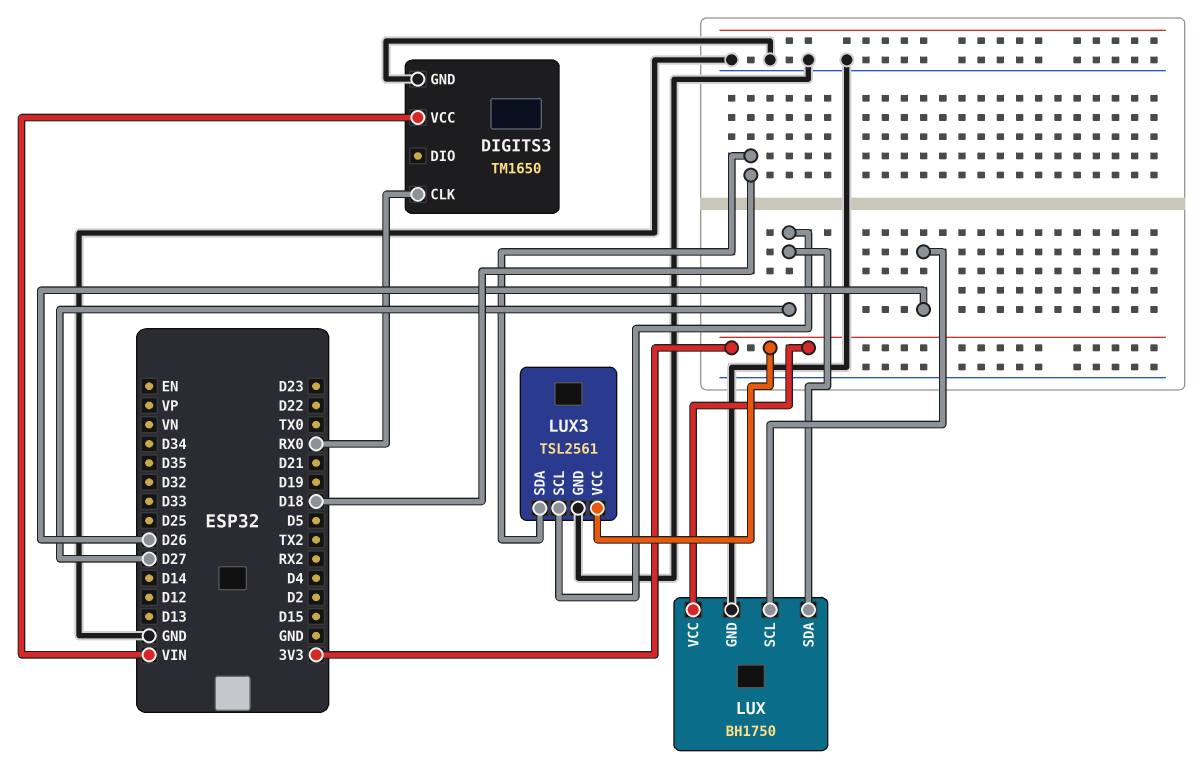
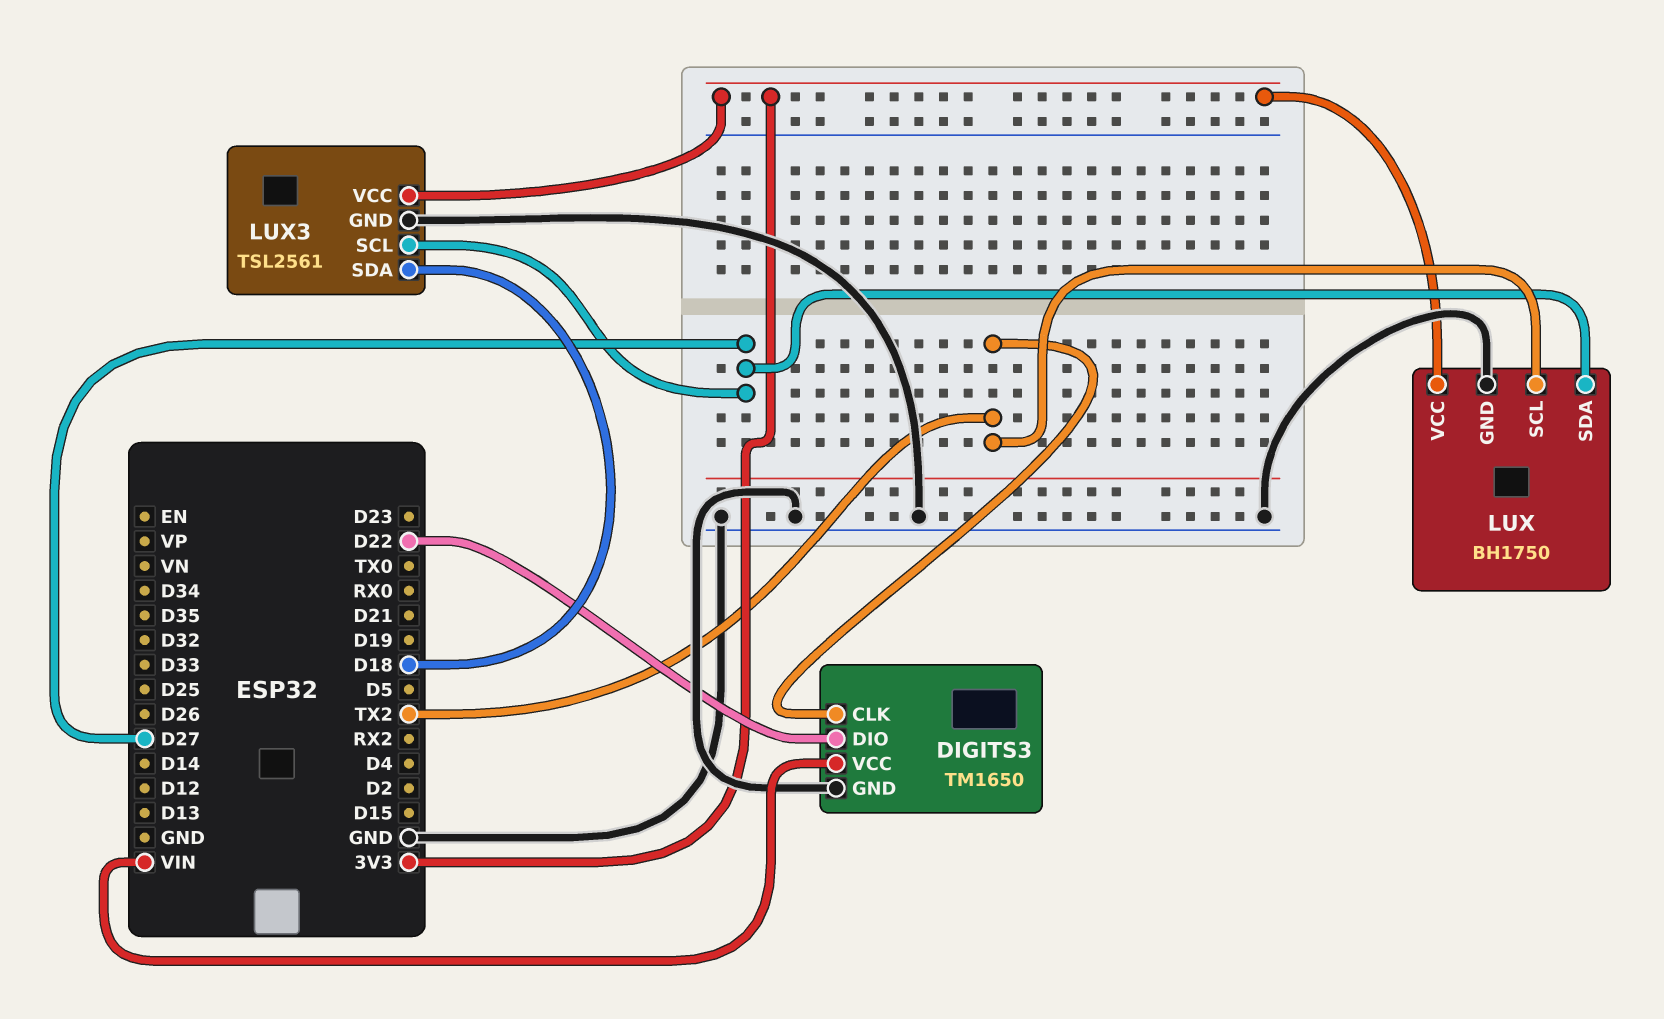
DIGITS3 pin CLK: RX0 -> TX2
DIGITS3 pin DIO: none -> D22
LUX pin SCL: D26 -> TX2

